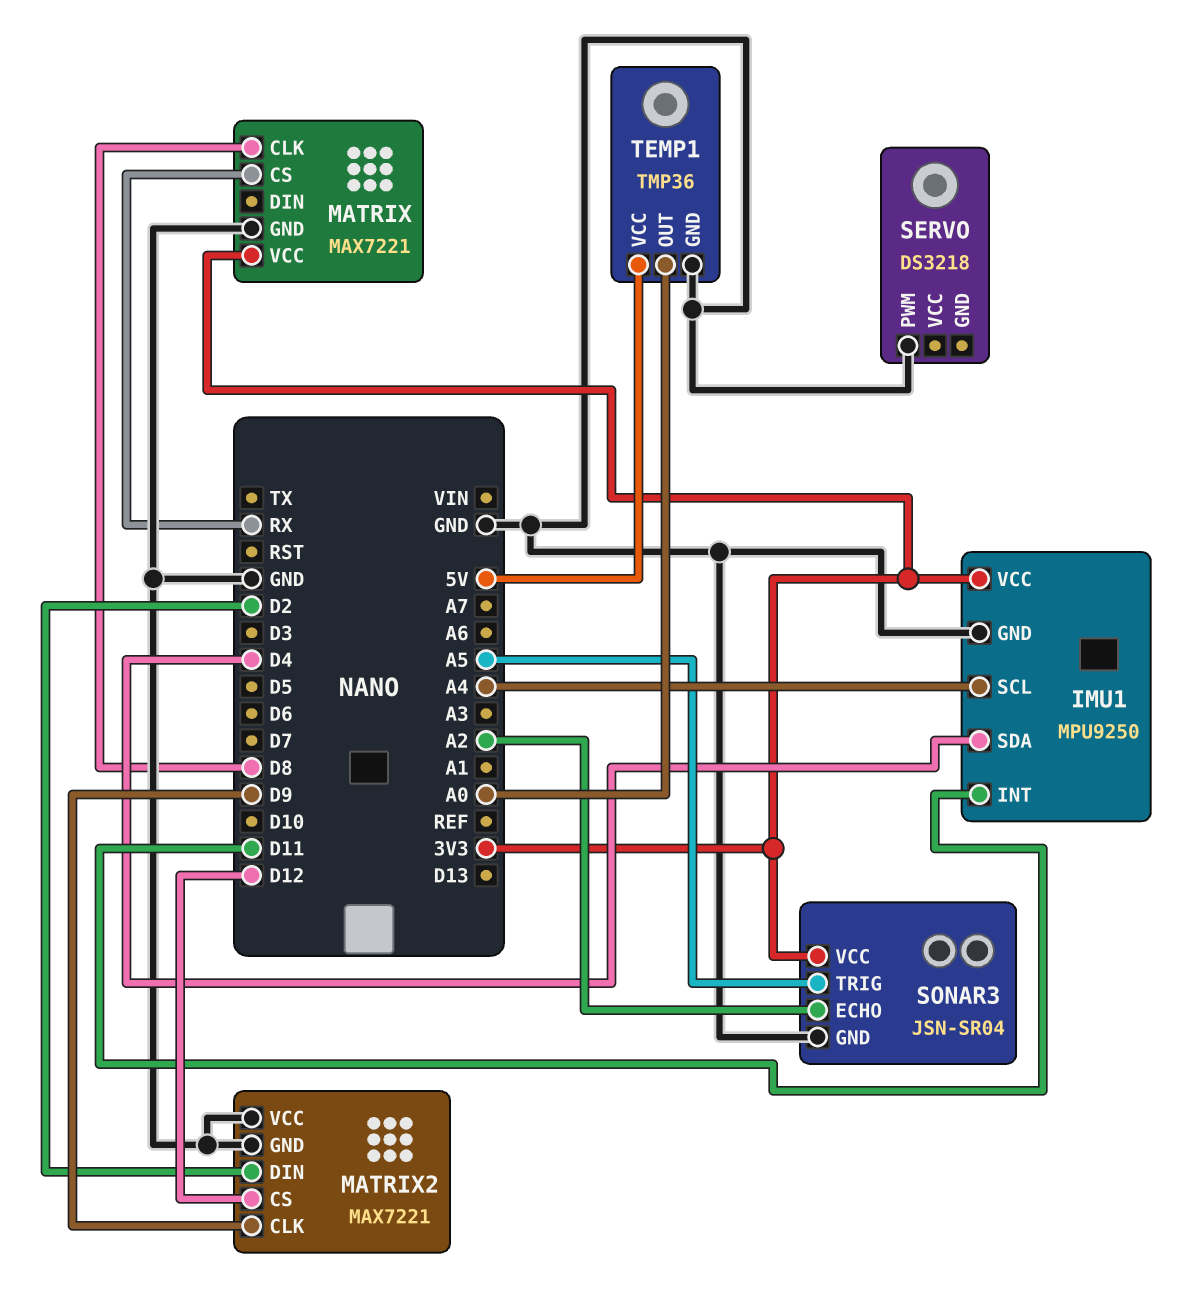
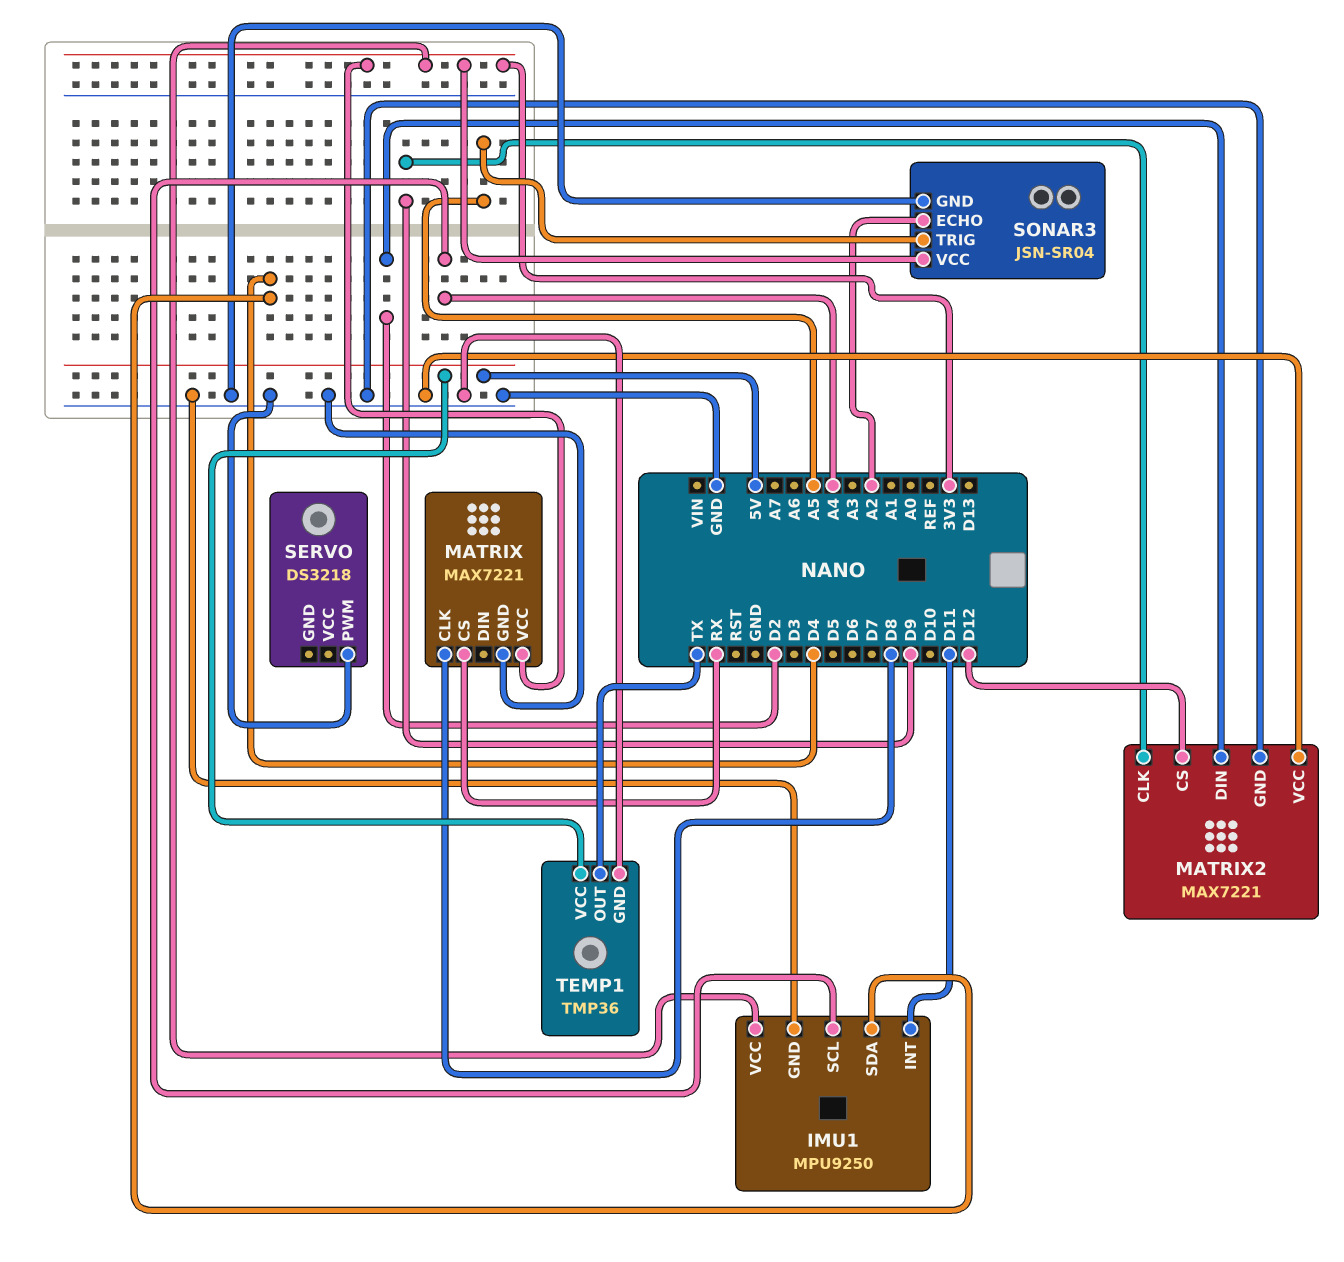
TEMP1 pin OUT: A0 -> TX

